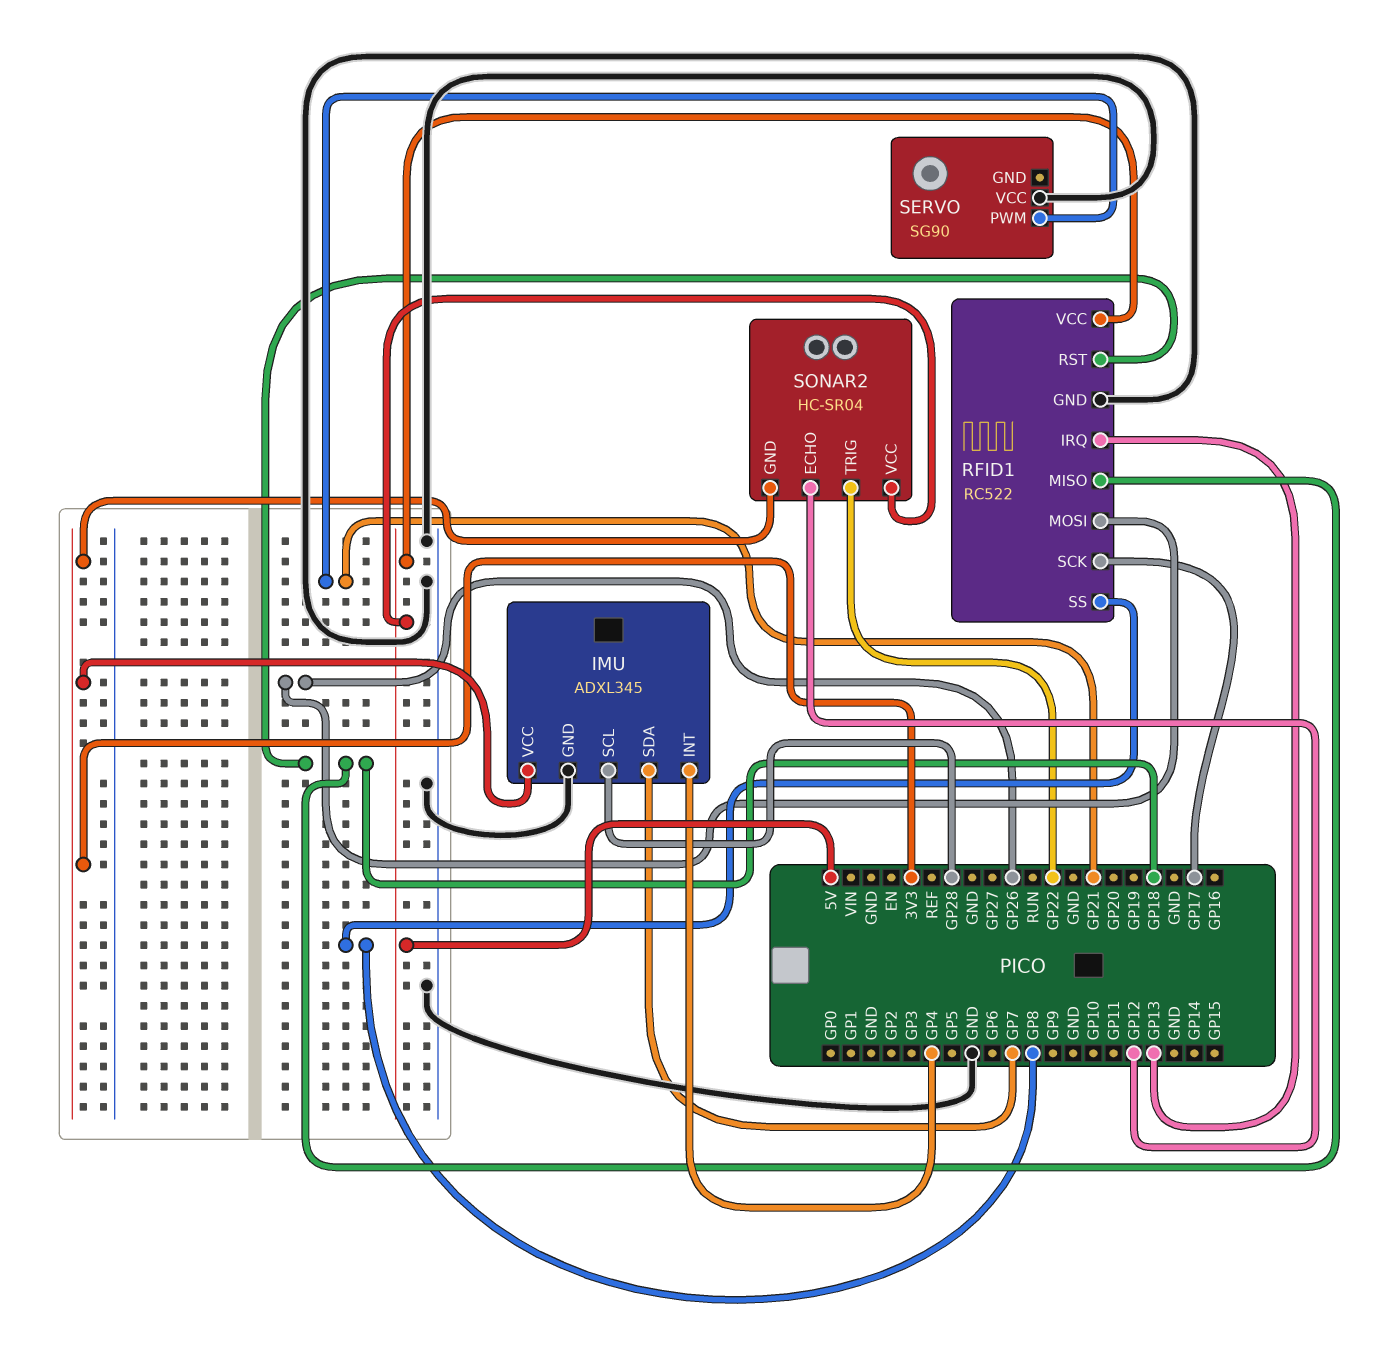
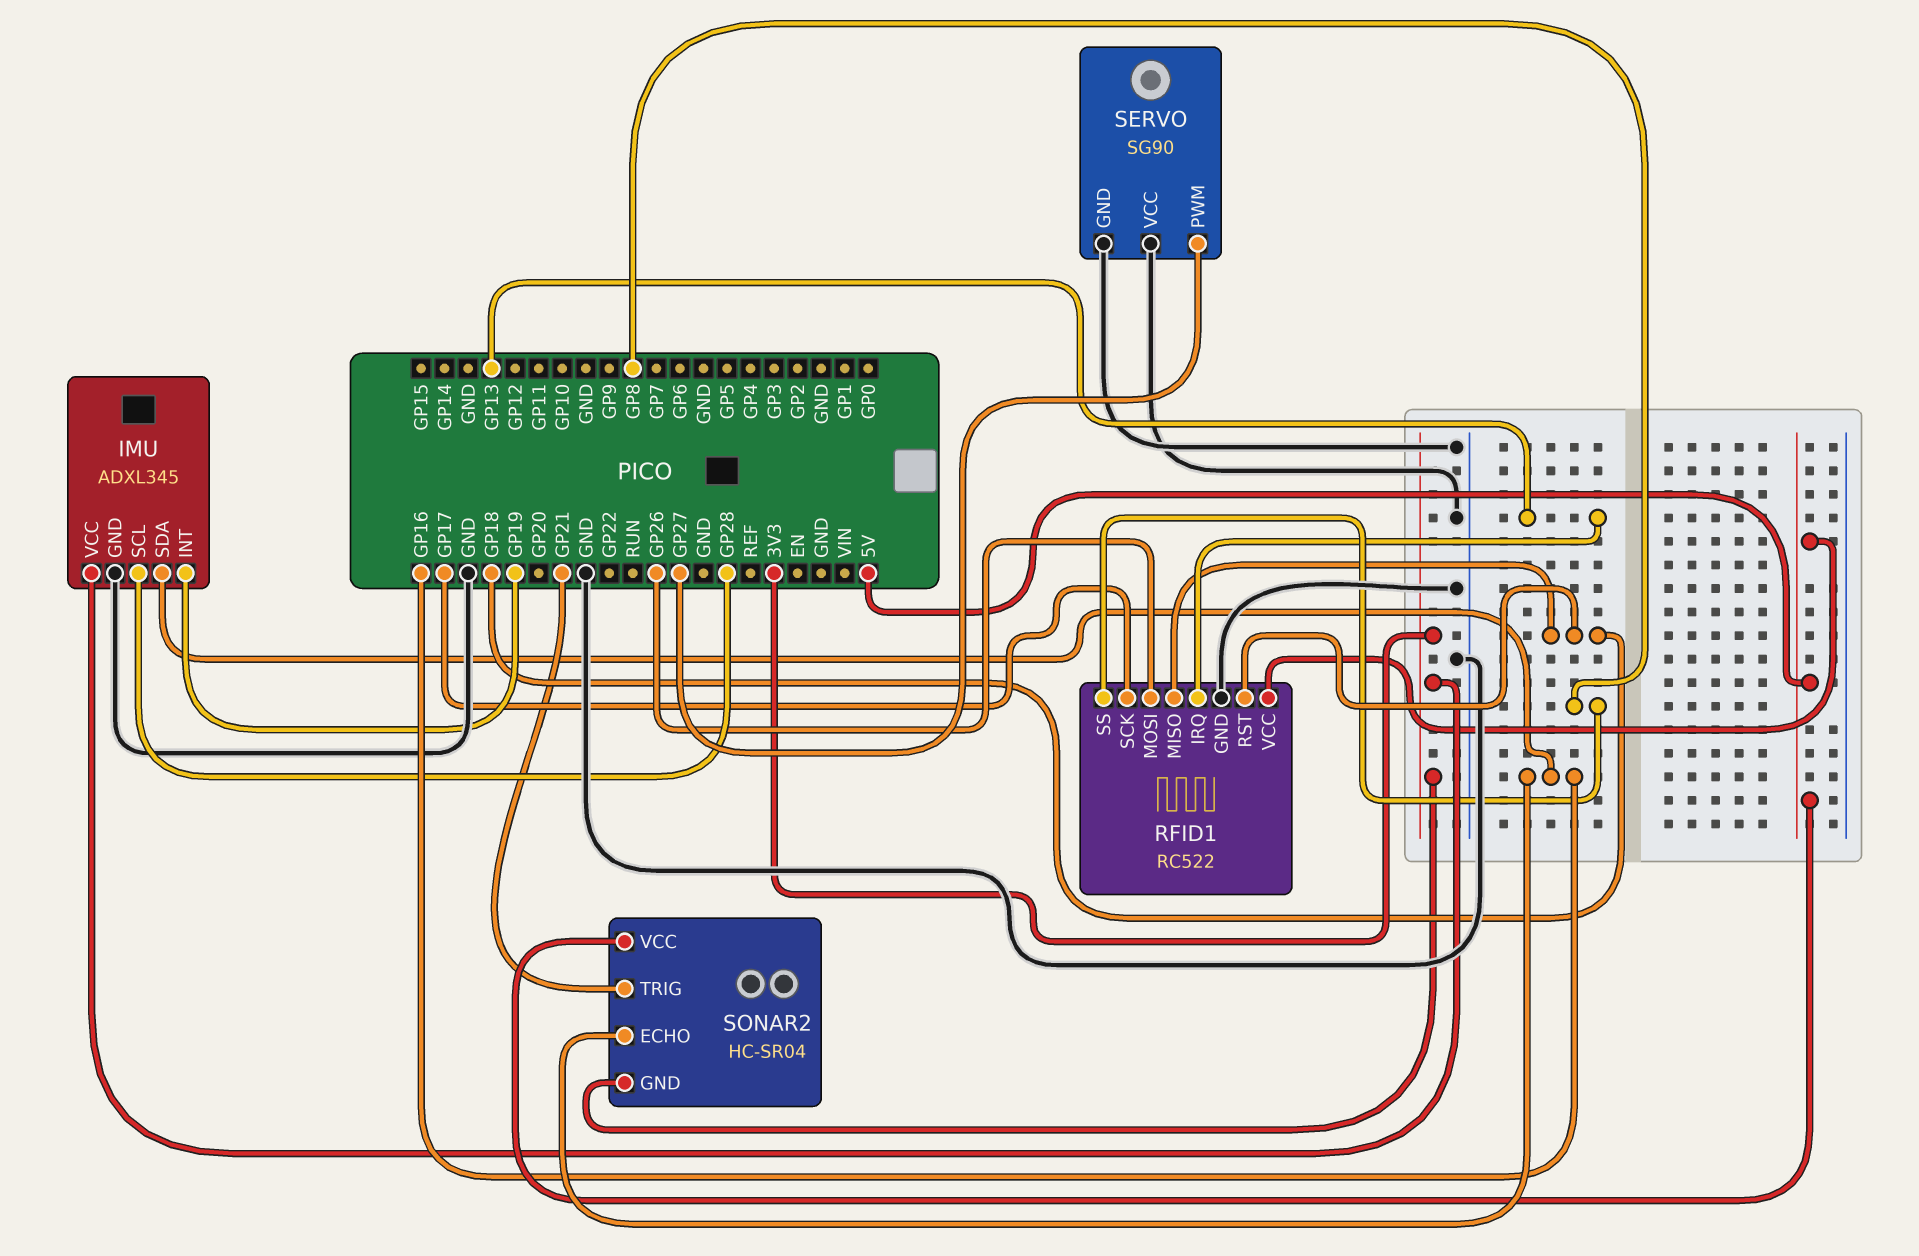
IMU pin INT: GP4 -> GP19
IMU pin SDA: GP7 -> GP16
SERVO pin GND: none -> GND
SERVO pin PWM: GP21 -> GP27
SONAR2 pin ECHO: GP12 -> GP16
SONAR2 pin TRIG: GP22 -> GP21

